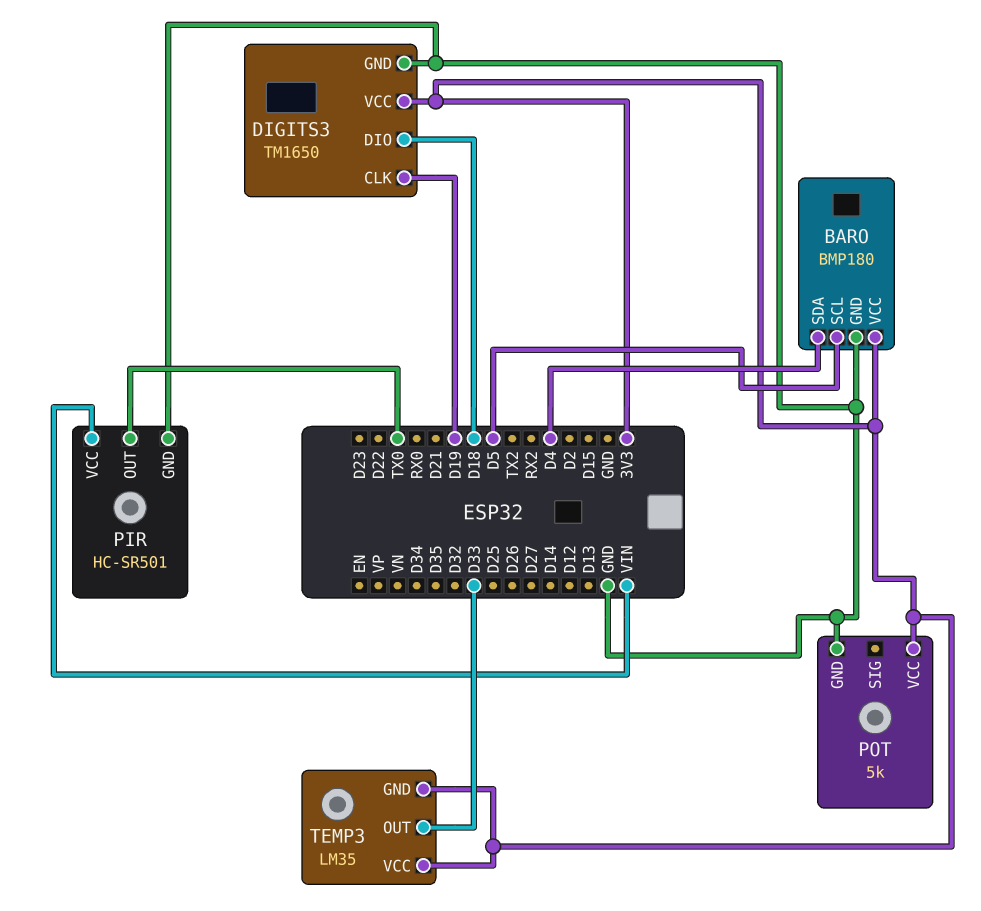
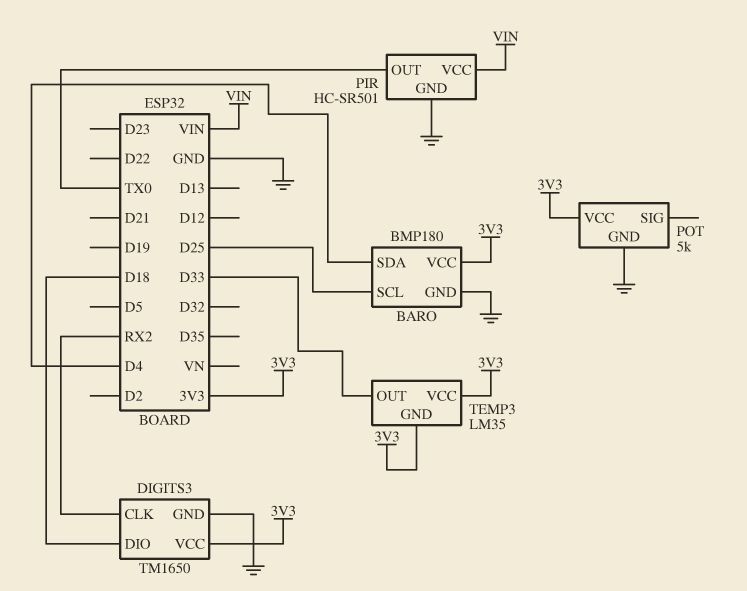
BARO pin SCL: D5 -> D25
DIGITS3 pin CLK: D19 -> RX2

